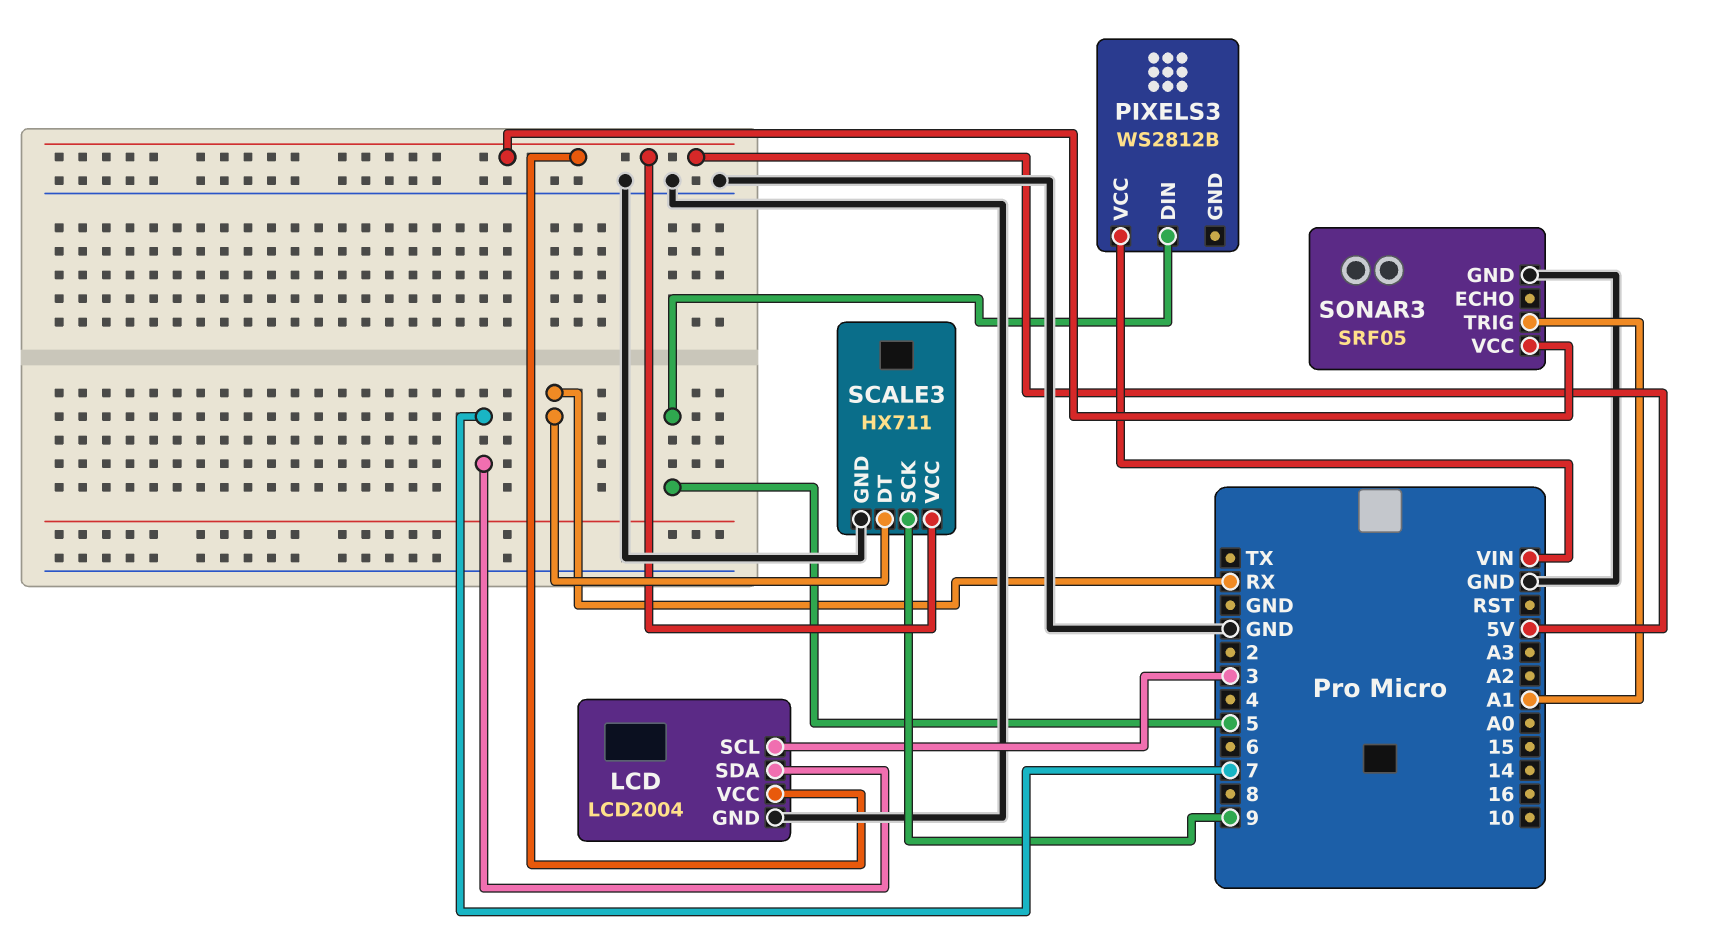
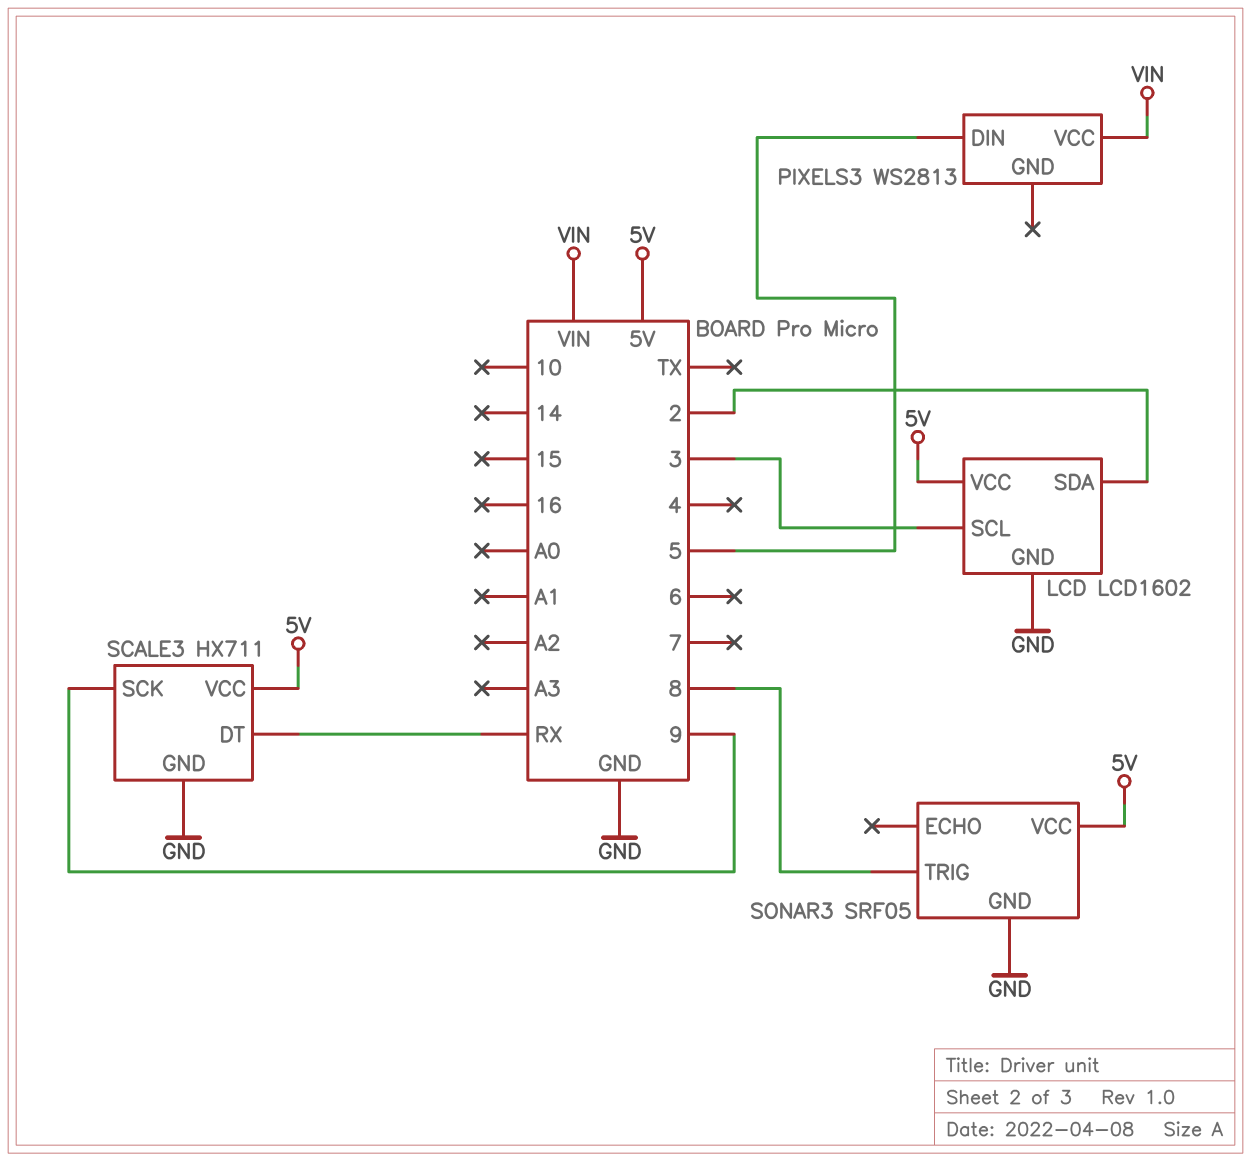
LCD: LCD2004 -> LCD1602
LCD pin SDA: 7 -> 2
PIXELS3: WS2812B -> WS2813
SONAR3 pin TRIG: A1 -> 8

